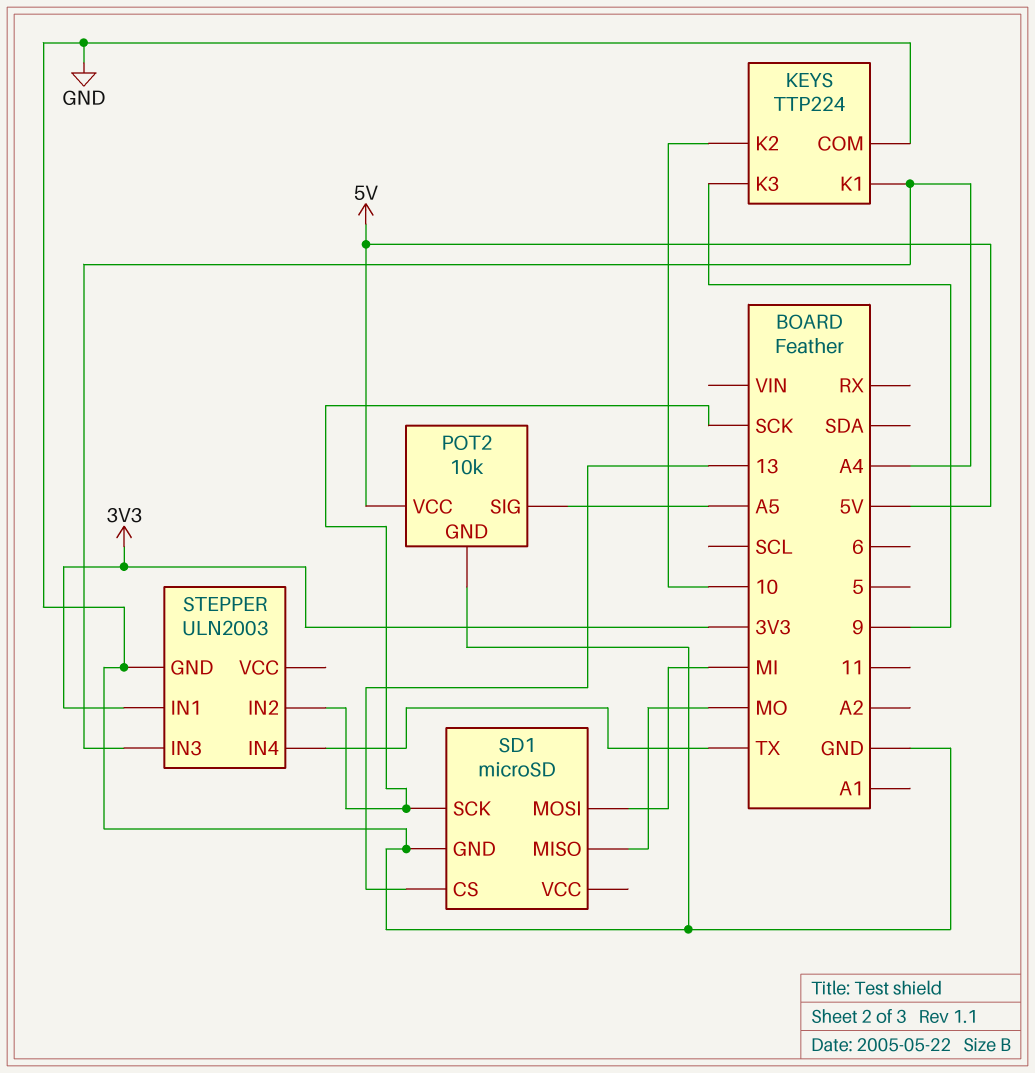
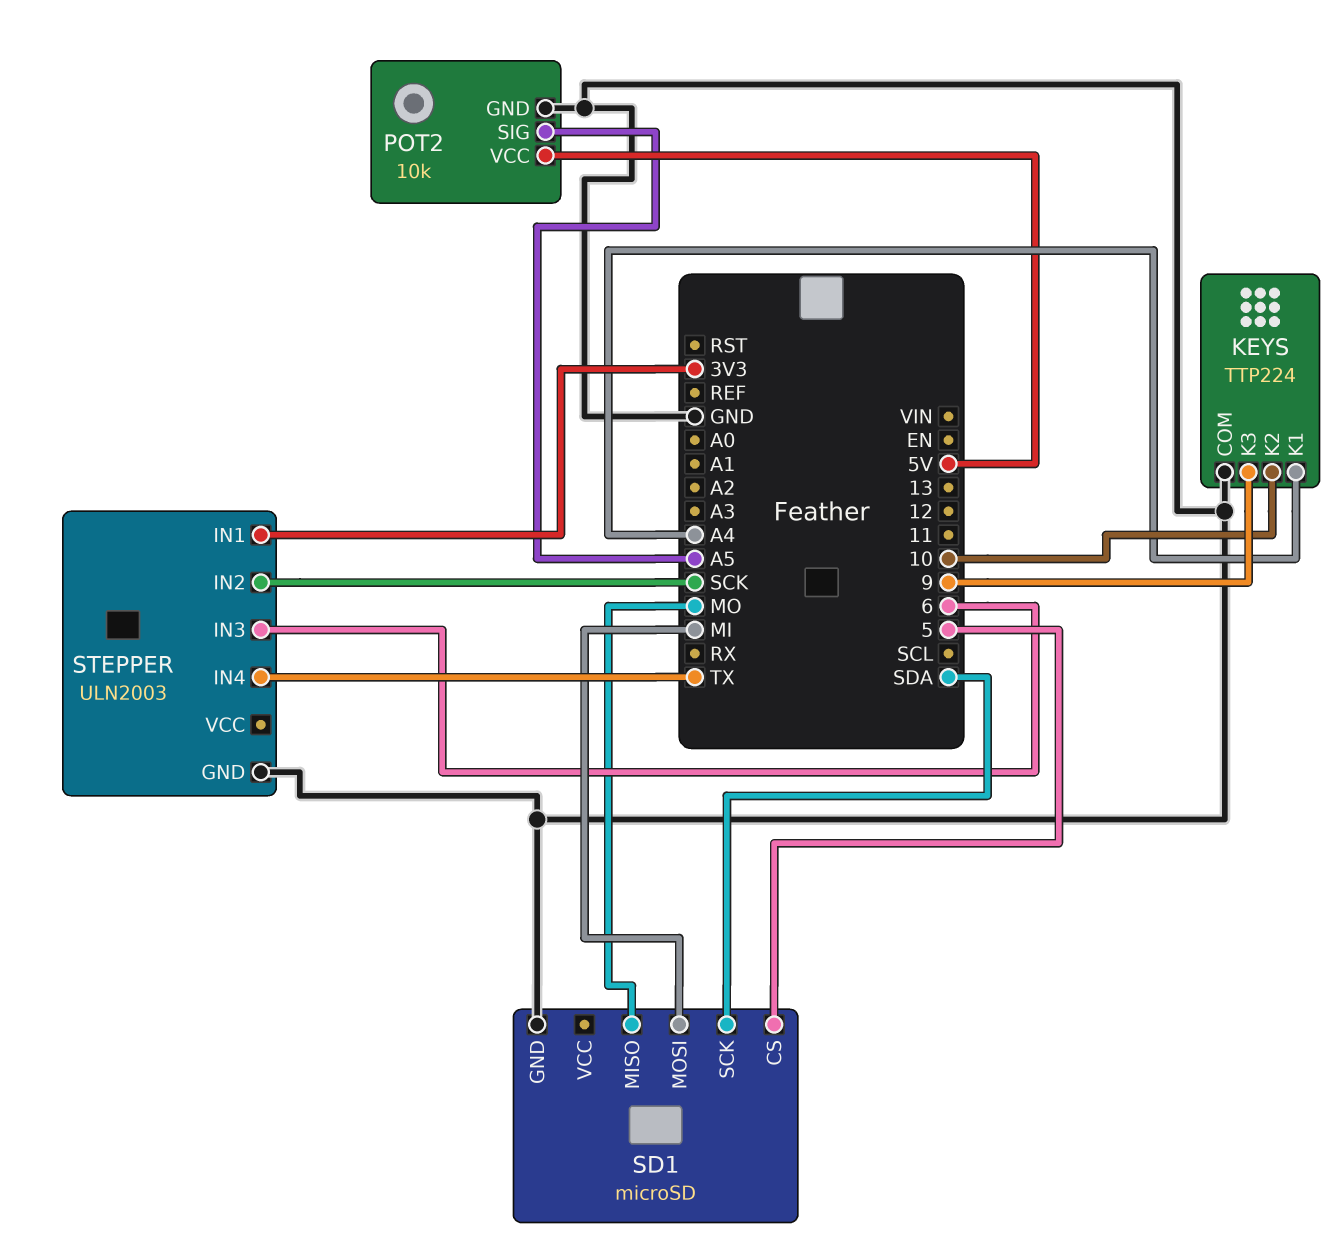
SD1 pin CS: 13 -> 5
SD1 pin SCK: SCK -> SDA
STEPPER pin IN3: A4 -> 6

